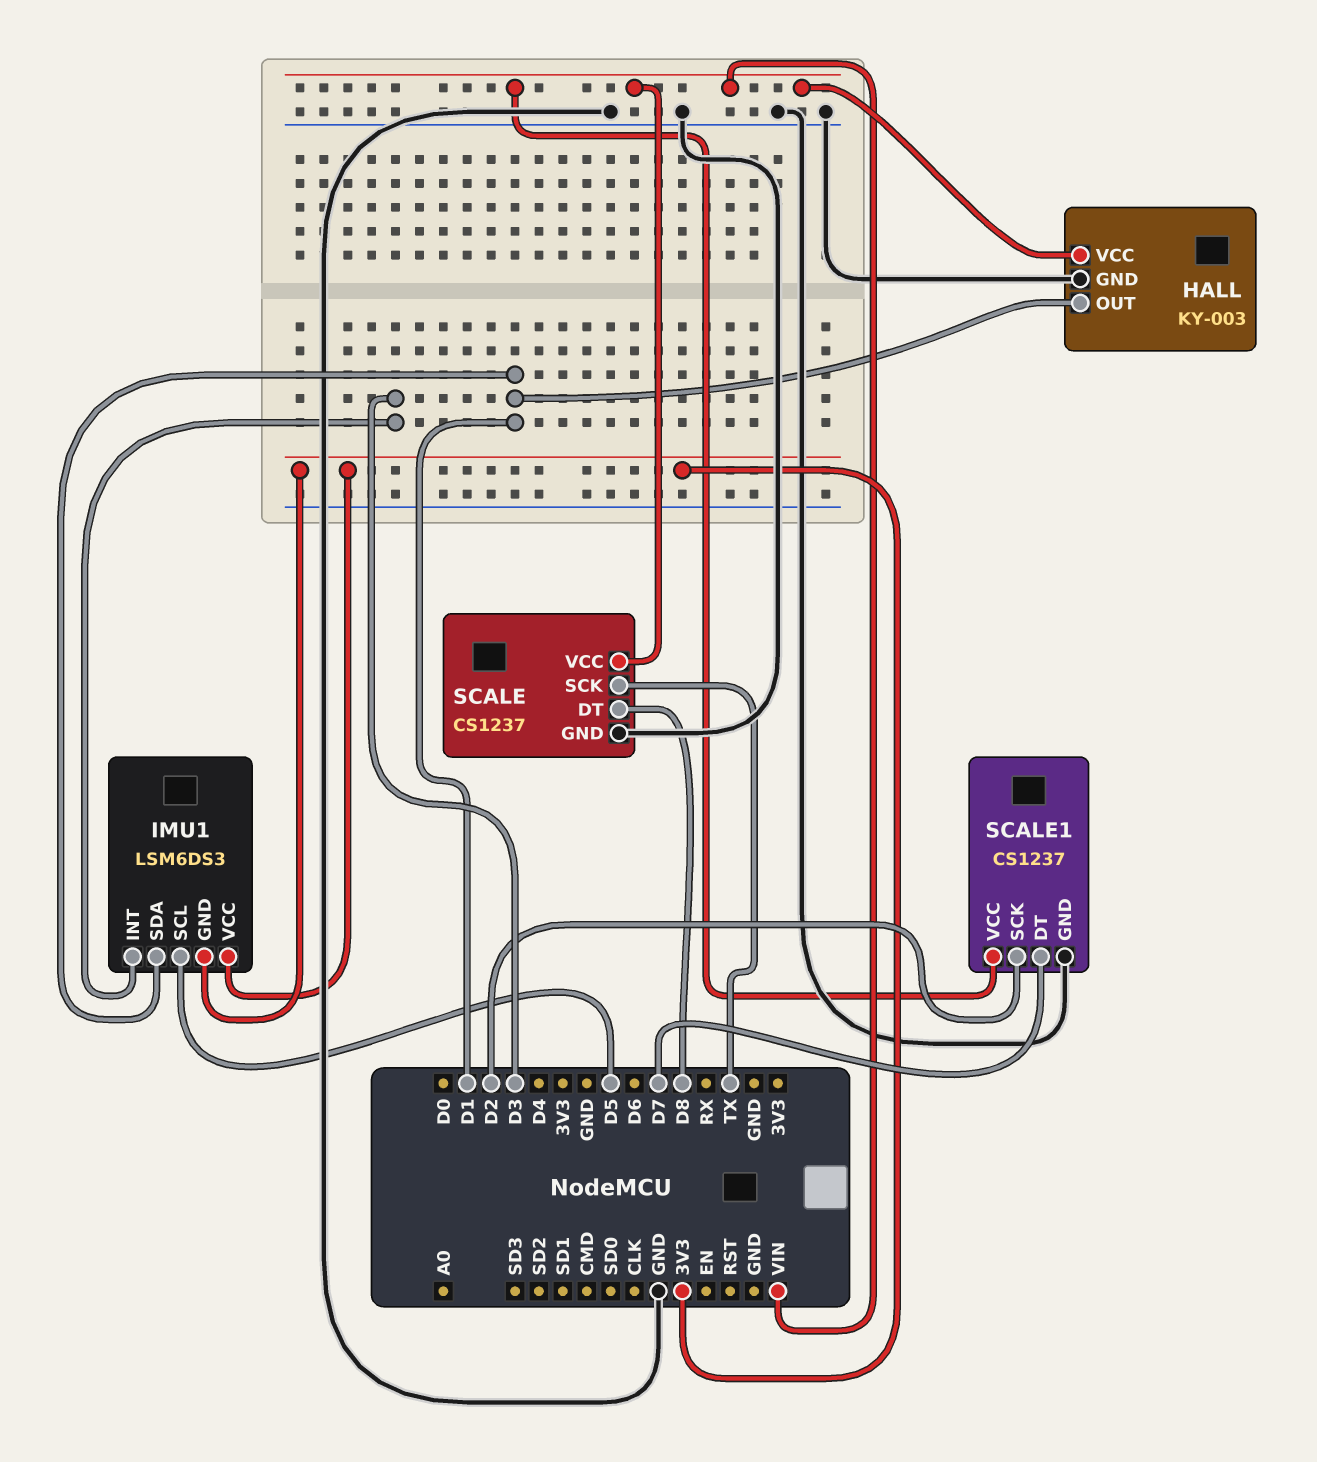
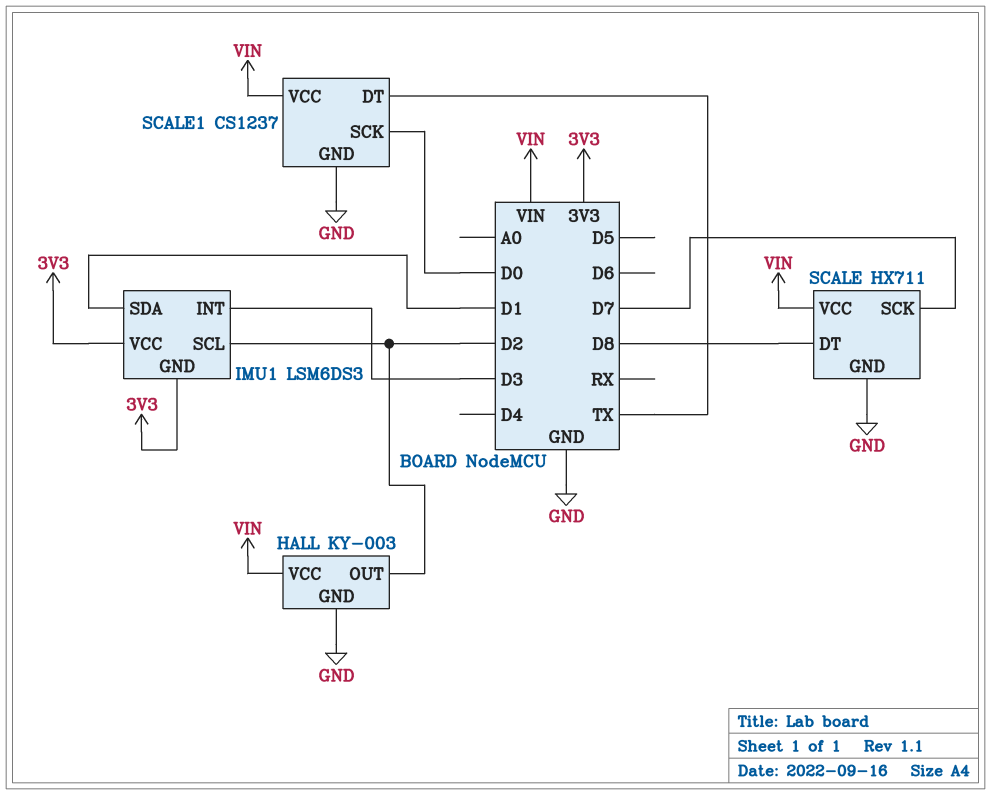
HALL pin OUT: D1 -> D2
IMU1 pin SCL: D5 -> D2
SCALE: CS1237 -> HX711
SCALE pin SCK: TX -> D7
SCALE1 pin DT: D7 -> TX
SCALE1 pin SCK: D2 -> D0

